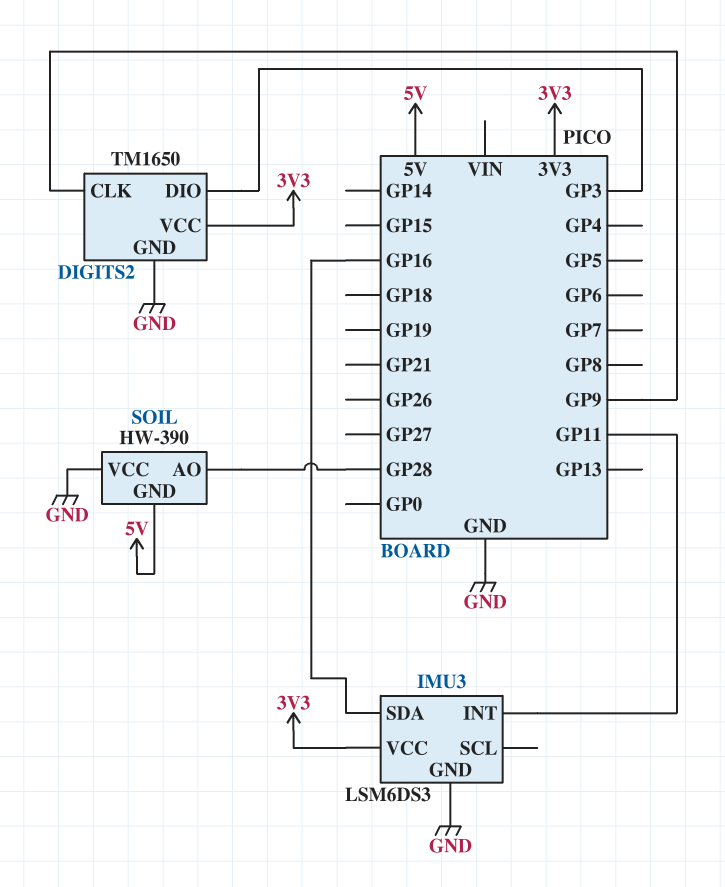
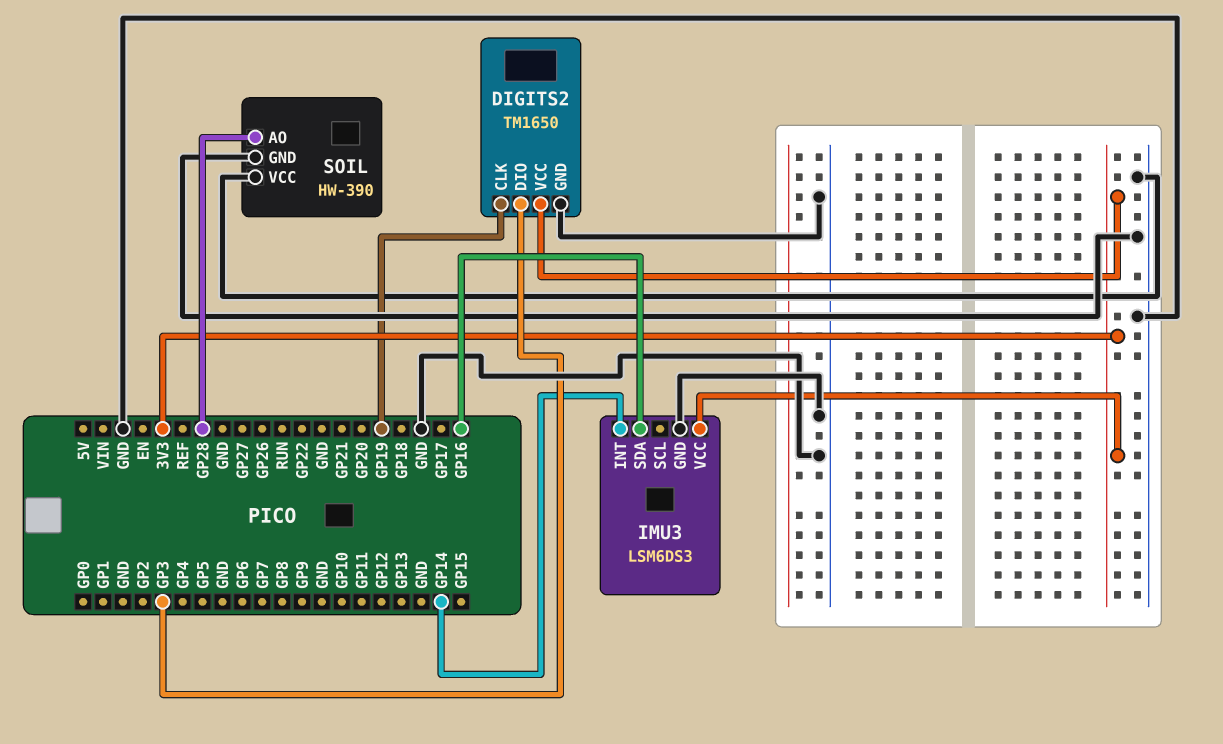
DIGITS2 pin CLK: GP9 -> GP19
IMU3 pin INT: GP11 -> GP14
SOIL pin GND: 5V -> GND

